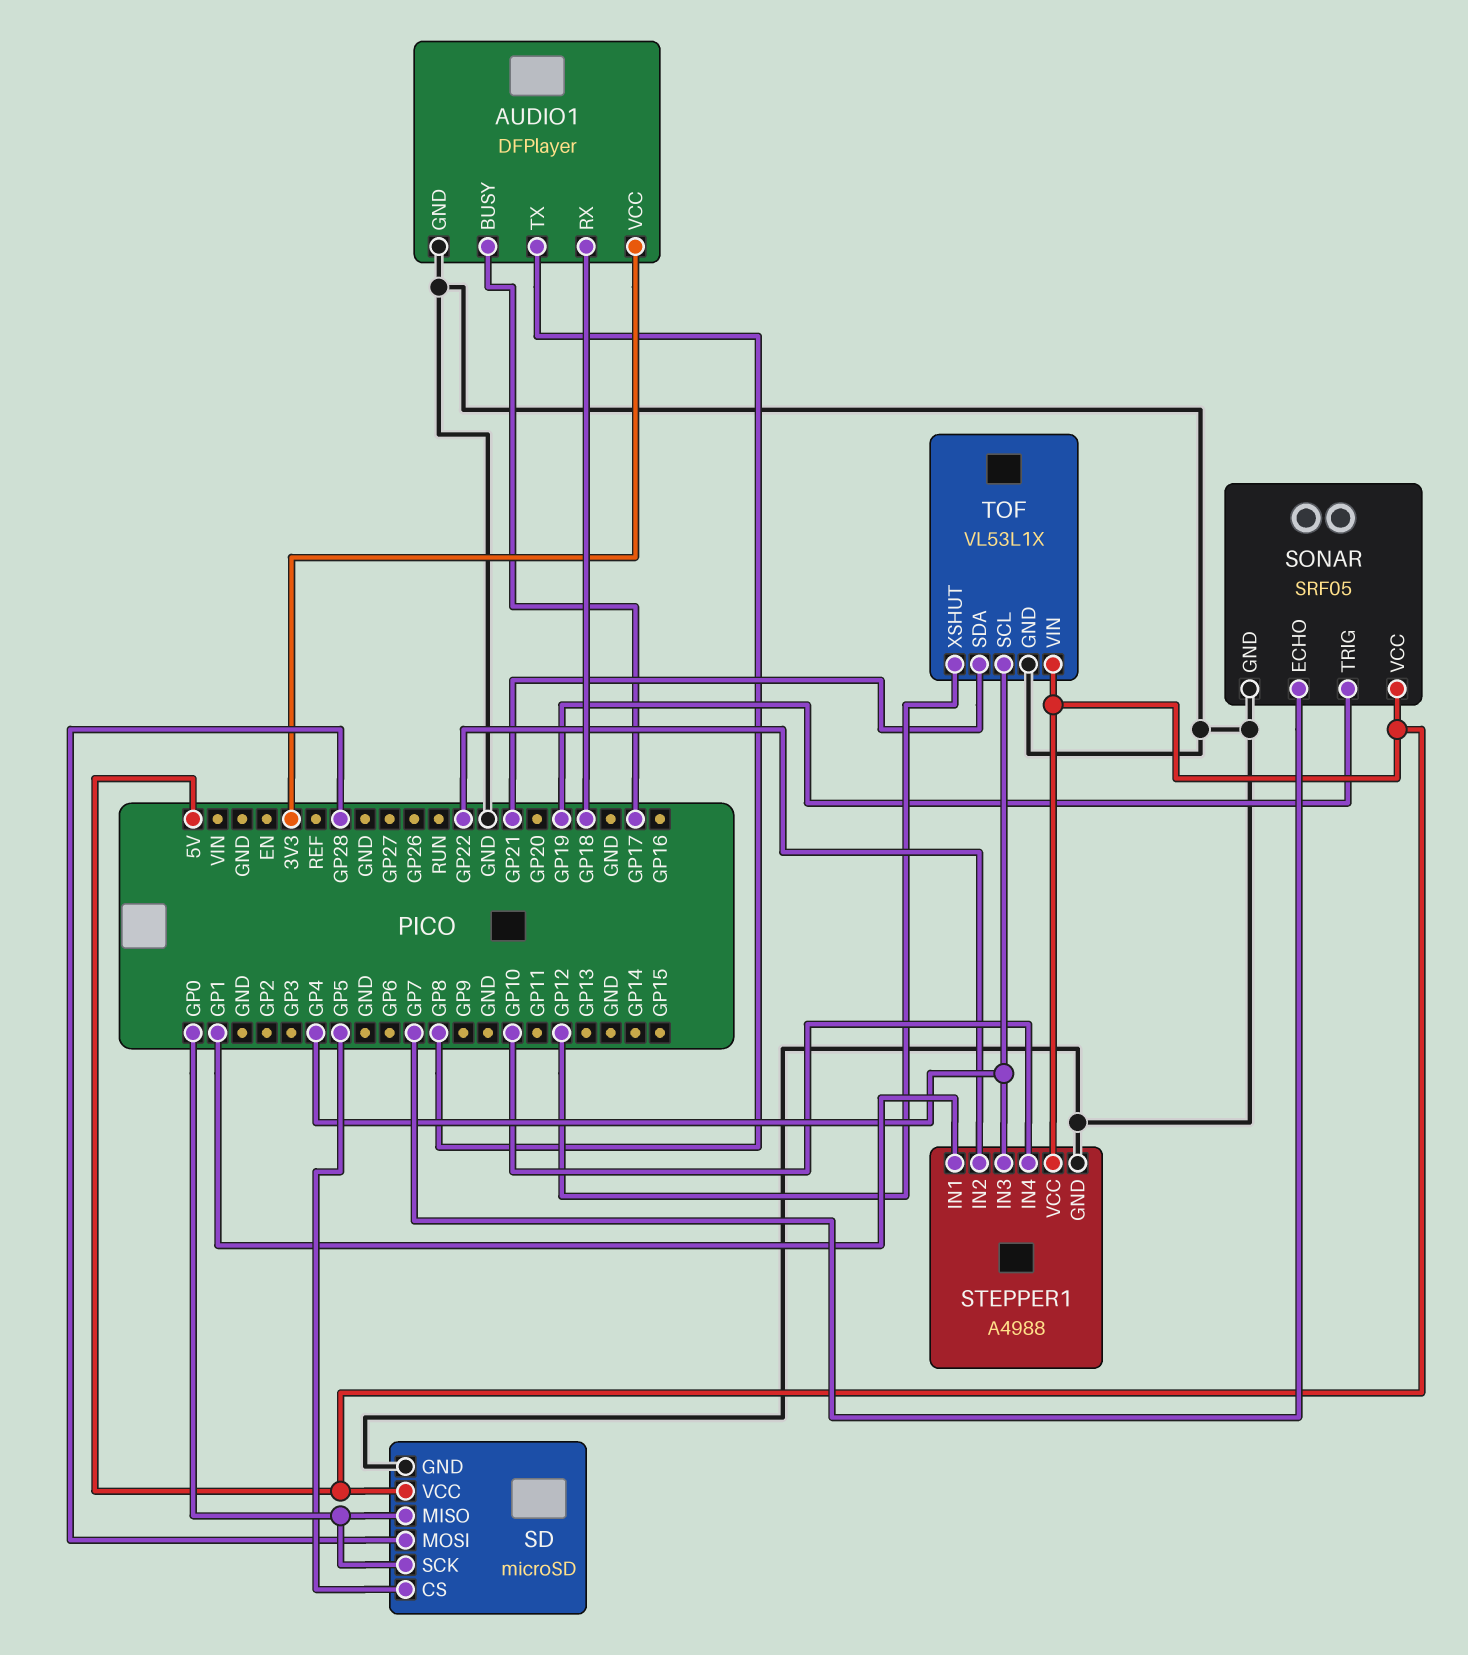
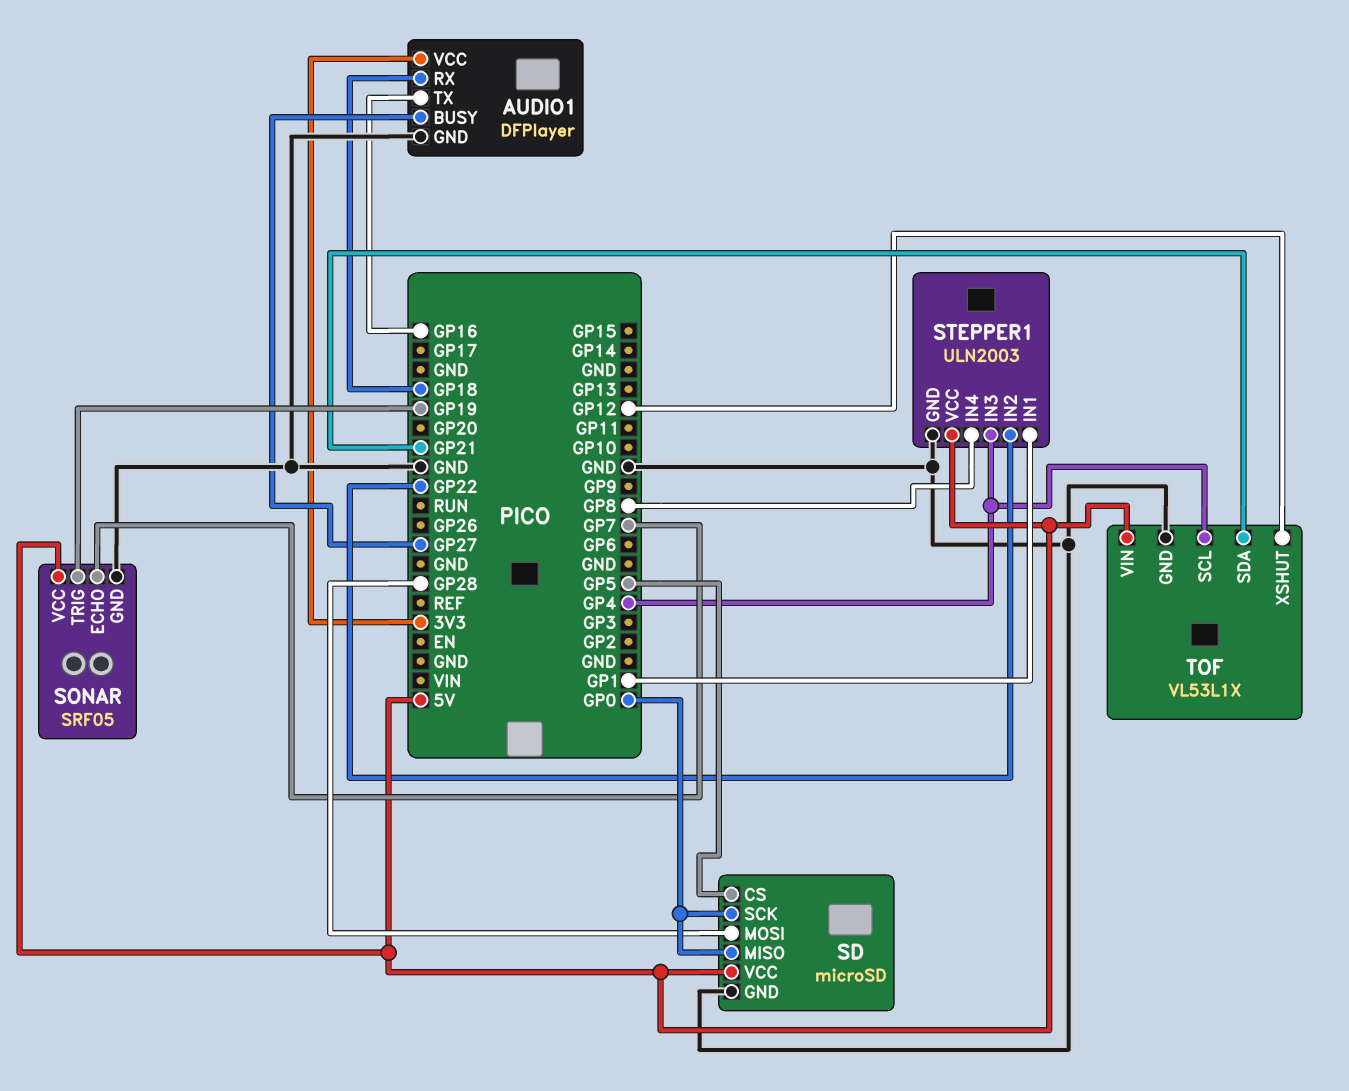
AUDIO1 pin BUSY: GP17 -> GP27
AUDIO1 pin TX: GP8 -> GP16
STEPPER1: A4988 -> ULN2003
STEPPER1 pin IN4: GP10 -> GP8

